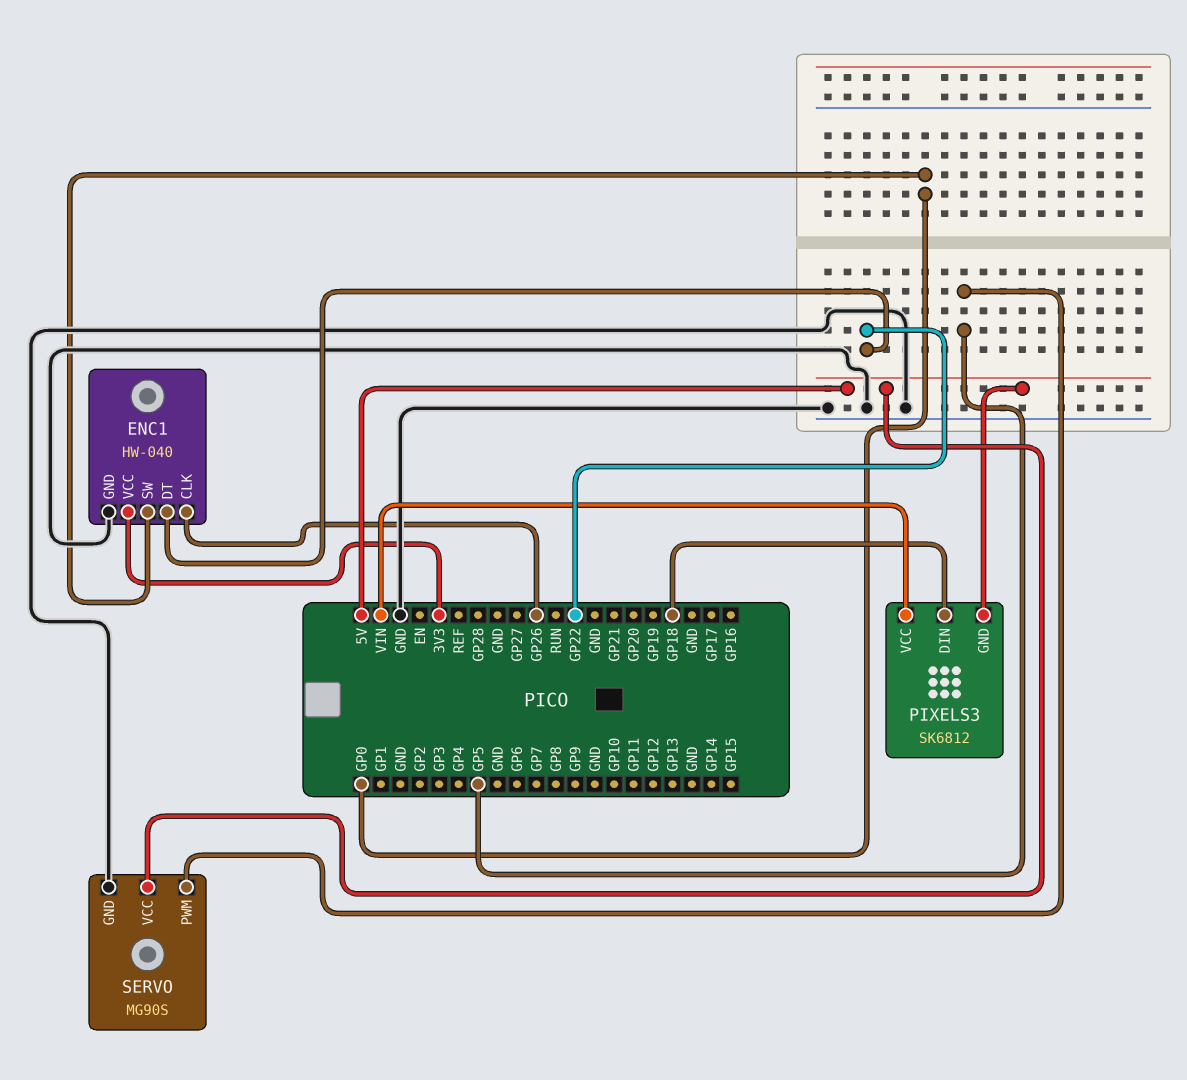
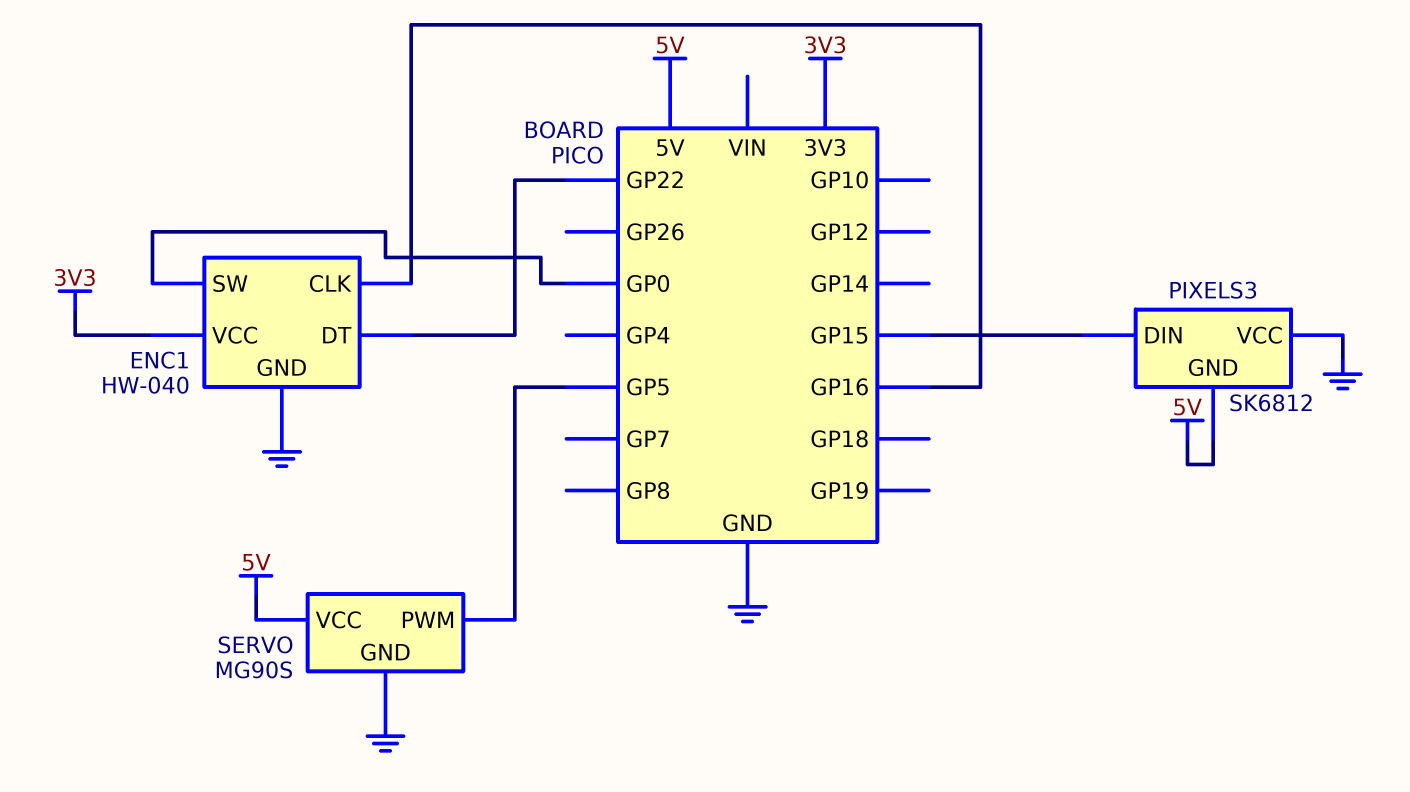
ENC1 pin CLK: GP26 -> GP16
PIXELS3 pin DIN: GP18 -> GP15
PIXELS3 pin VCC: VIN -> GND

